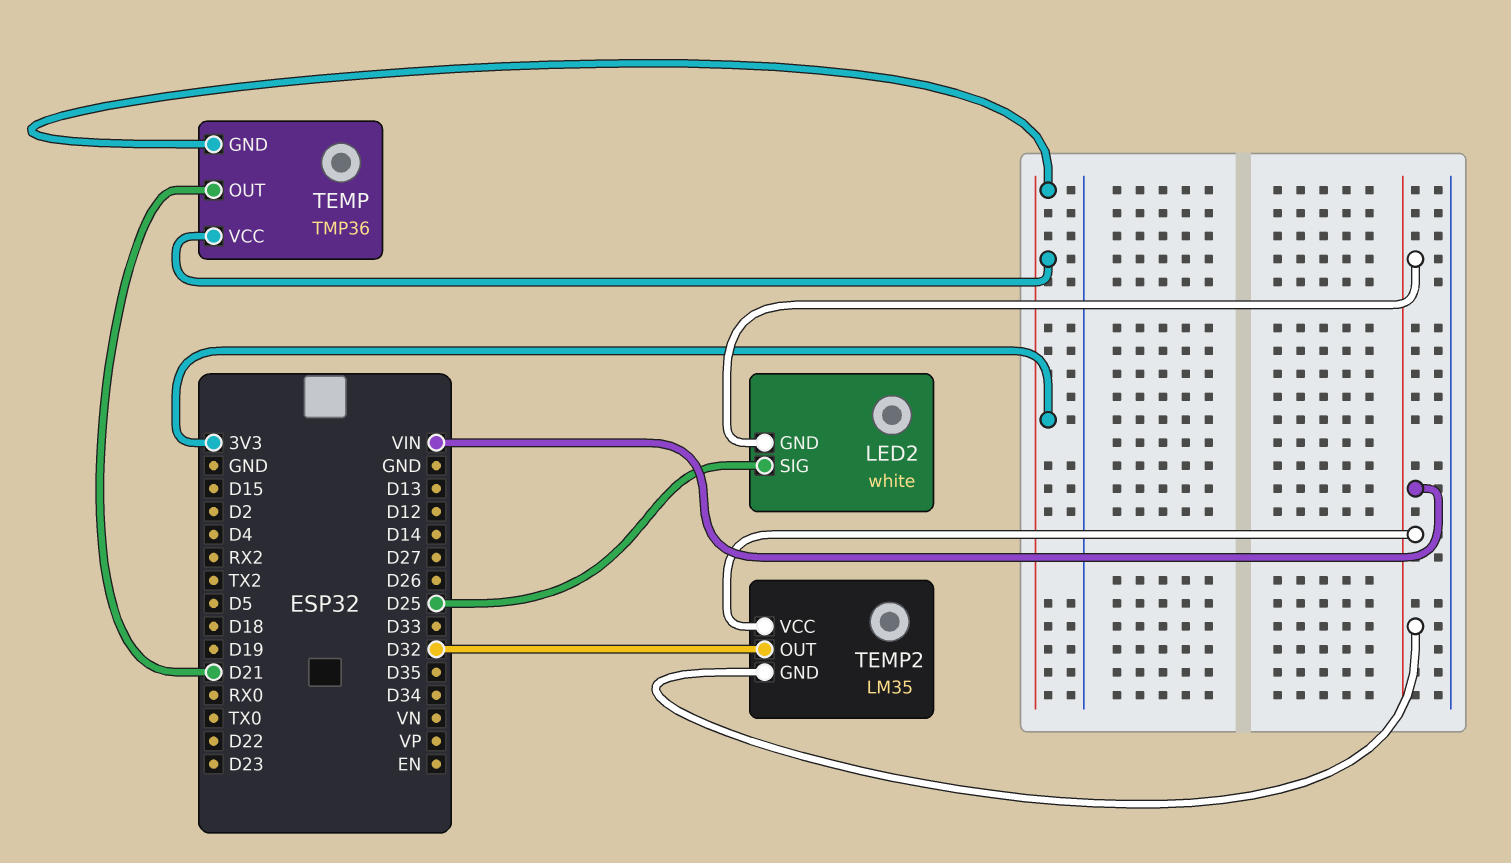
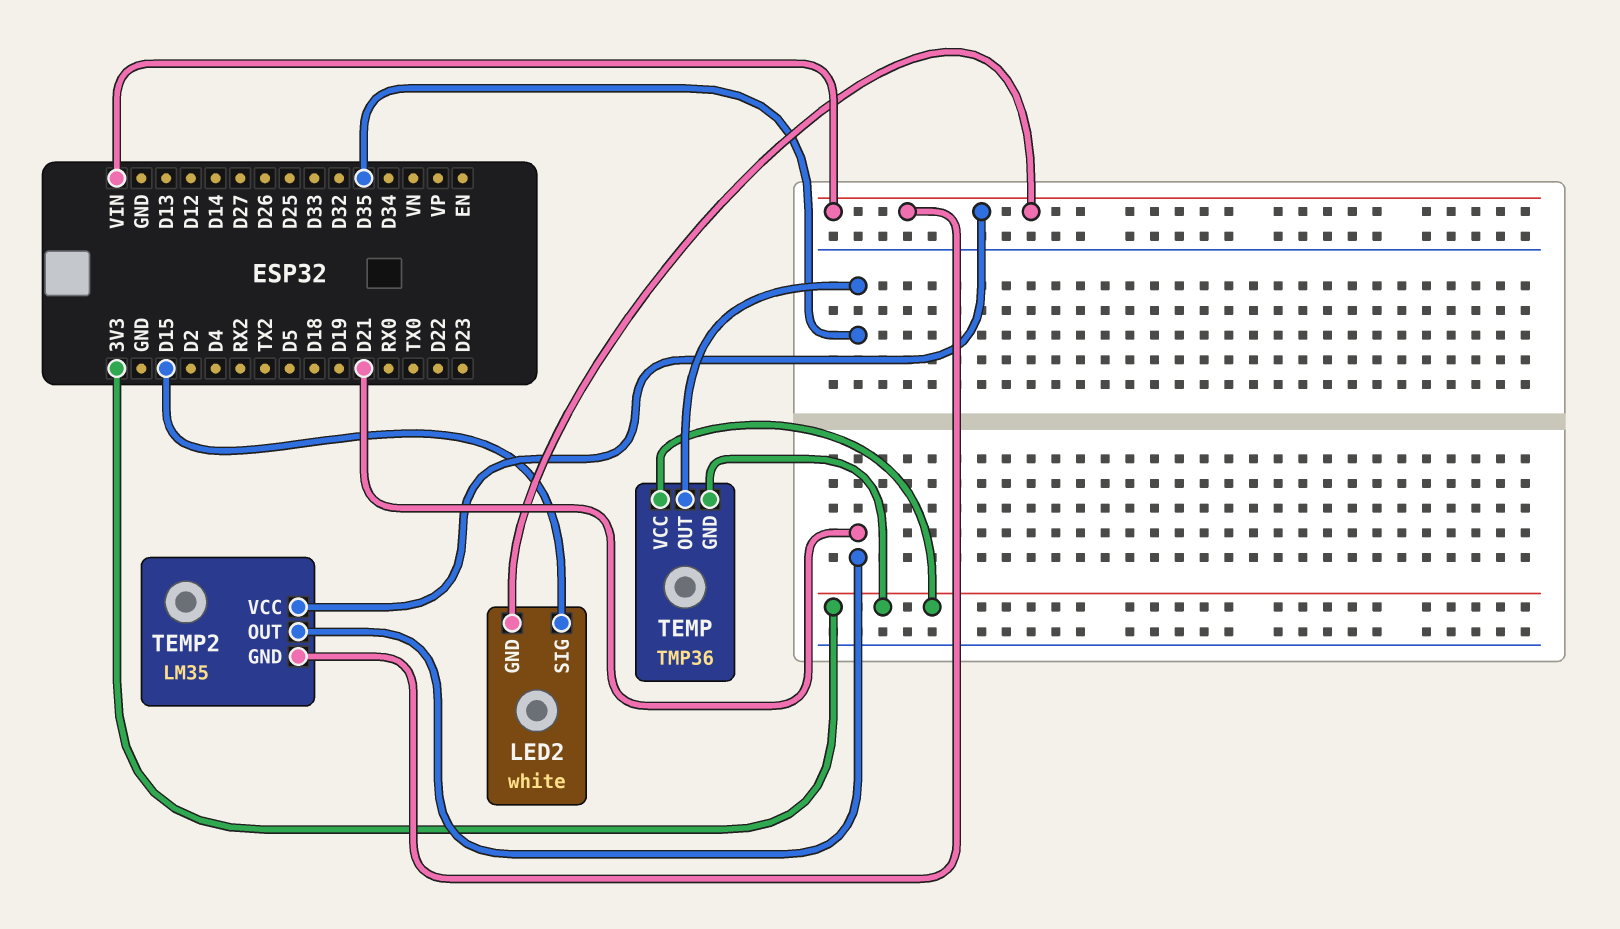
LED2 pin SIG: D25 -> D15
TEMP pin OUT: D21 -> D35
TEMP2 pin OUT: D32 -> D21

